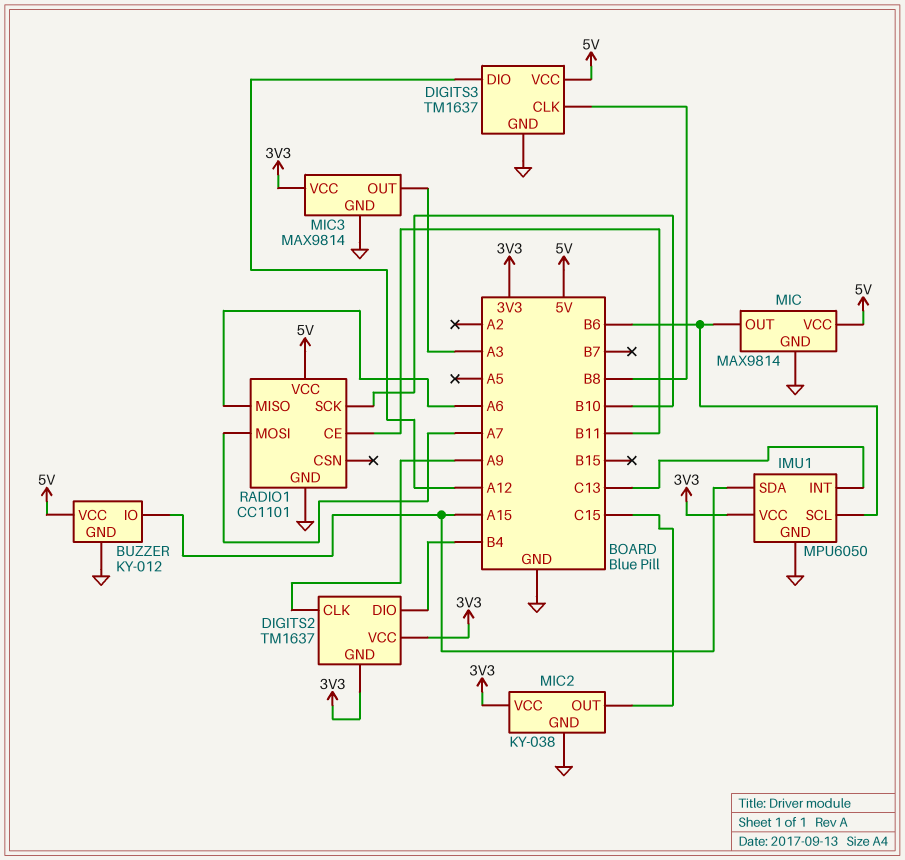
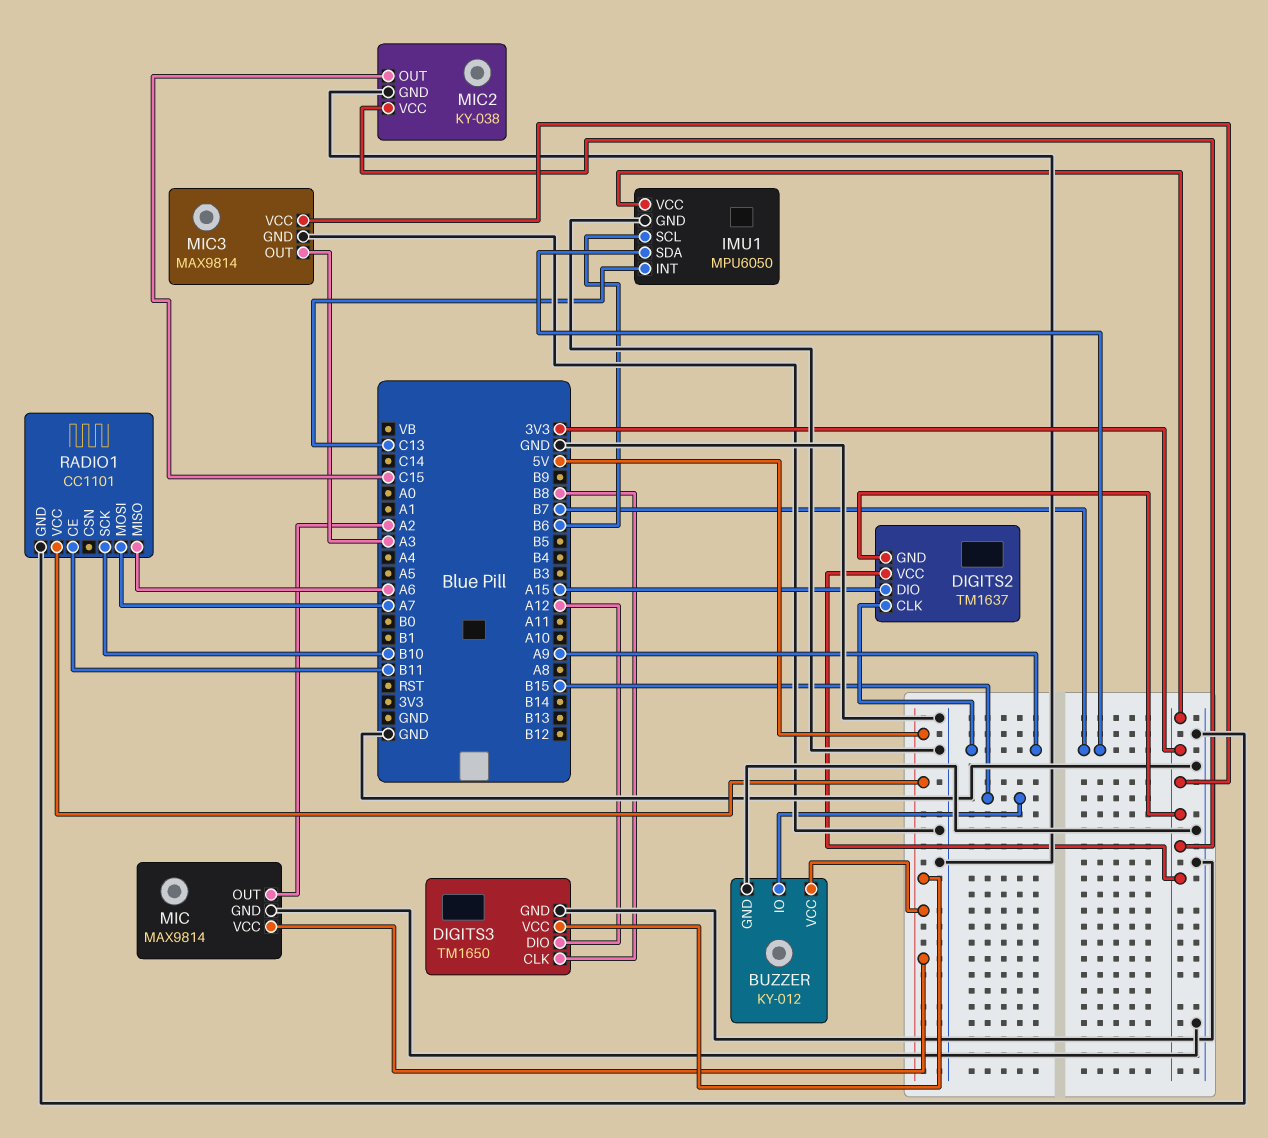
BUZZER pin IO: A15 -> B15
DIGITS2 pin DIO: B4 -> A15
DIGITS3: TM1637 -> TM1650
IMU1 pin SDA: A15 -> B7
MIC pin OUT: B6 -> A2

